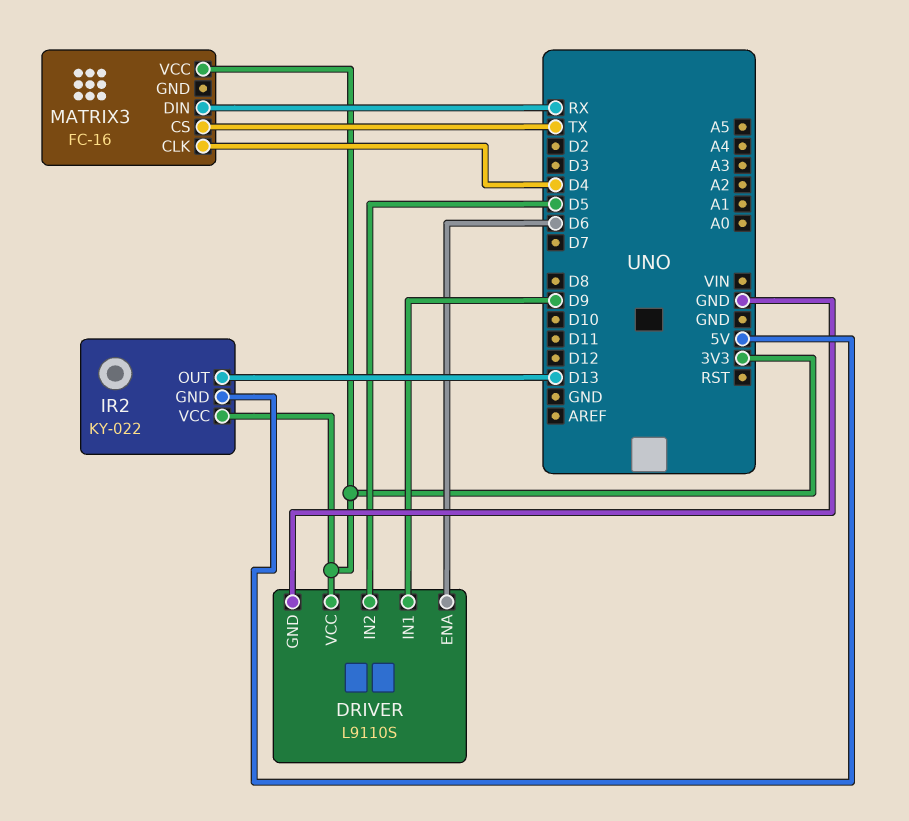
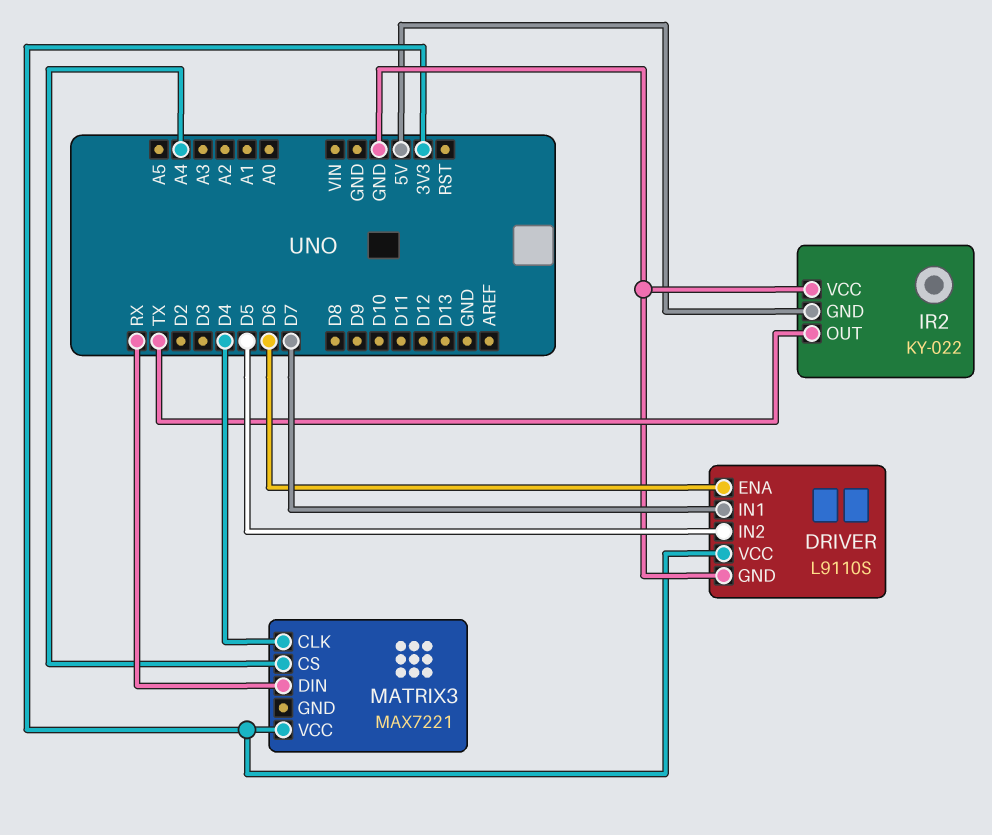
DRIVER pin IN1: D9 -> D7
IR2 pin OUT: D13 -> TX
IR2 pin VCC: 3V3 -> GND
MATRIX3: FC-16 -> MAX7221
MATRIX3 pin CS: TX -> A4

